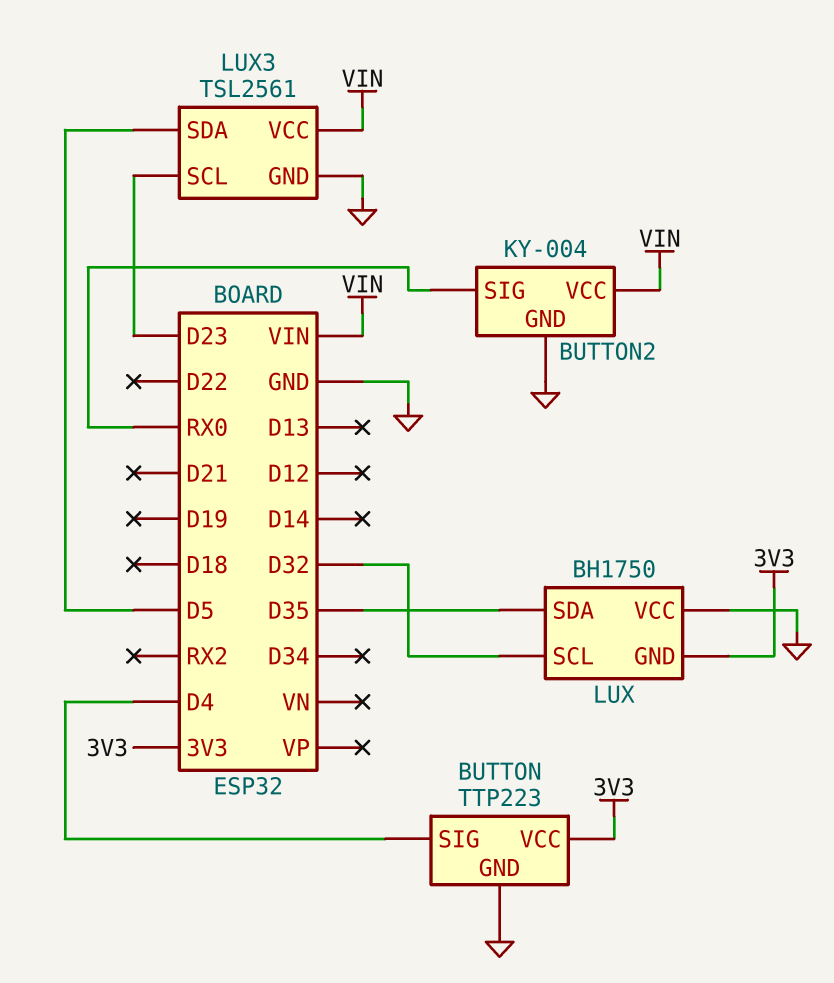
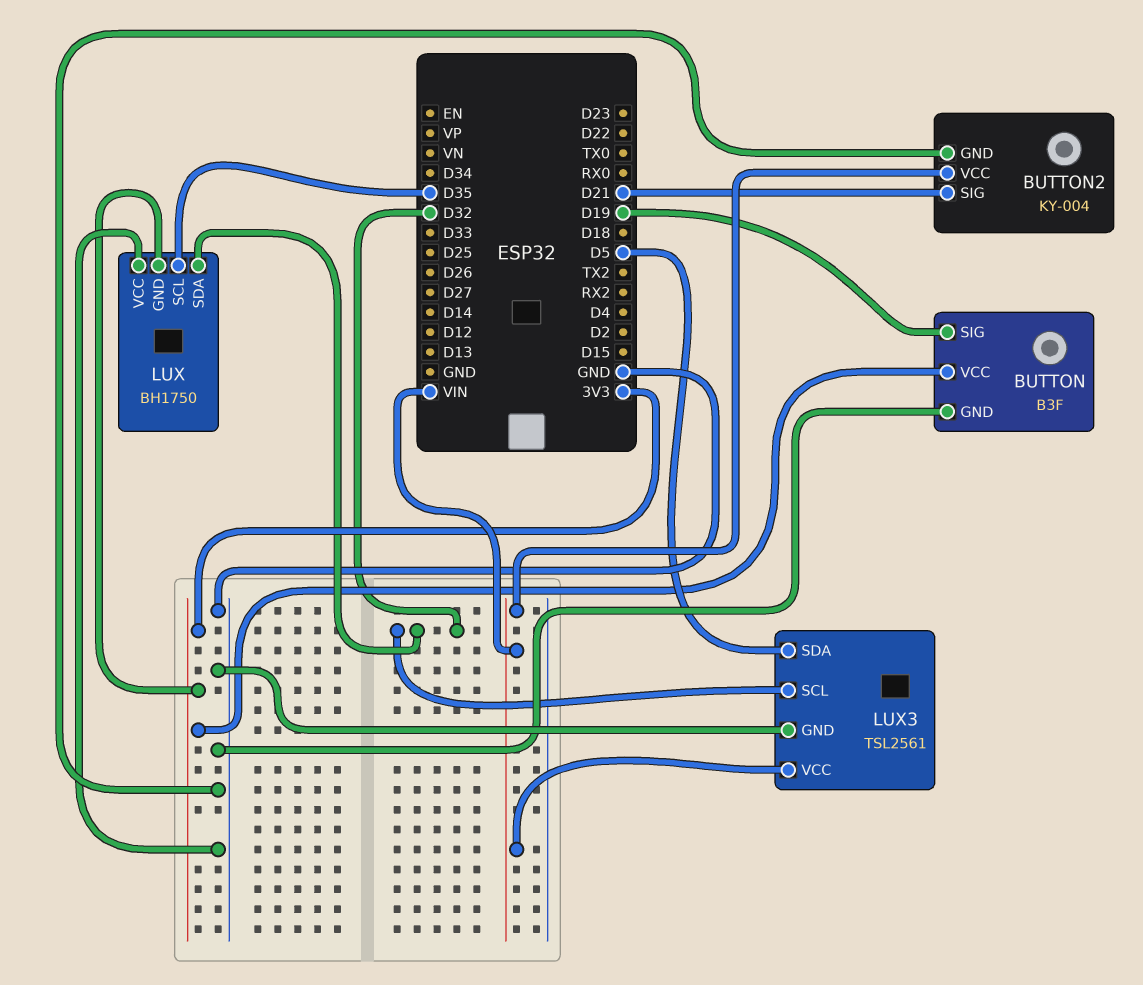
BUTTON: TTP223 -> B3F
BUTTON pin SIG: D4 -> D19
BUTTON2 pin SIG: RX0 -> D21
LUX pin SCL: D32 -> D35
LUX pin SDA: D35 -> D32
LUX3 pin SCL: D23 -> D32

